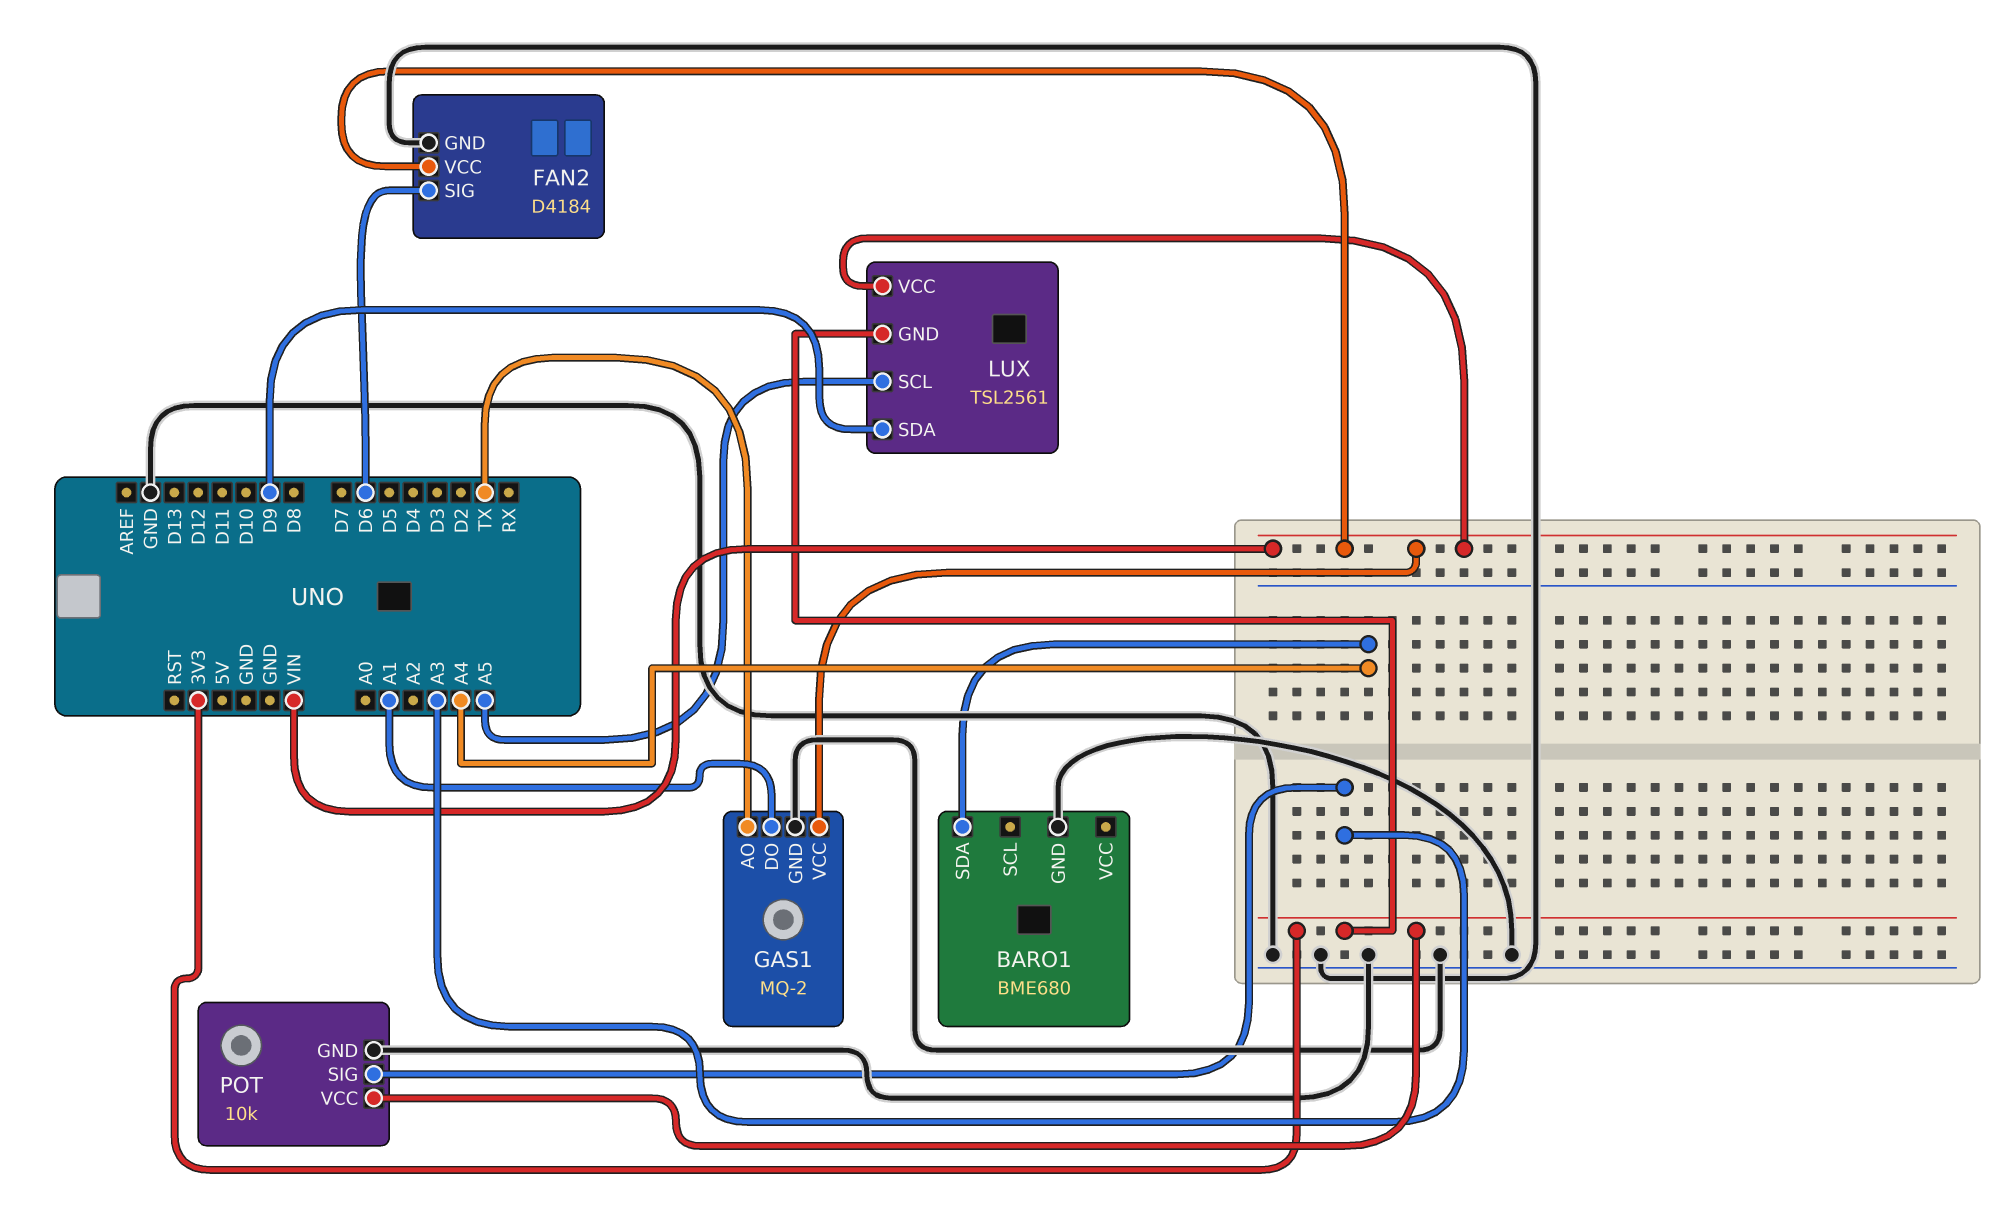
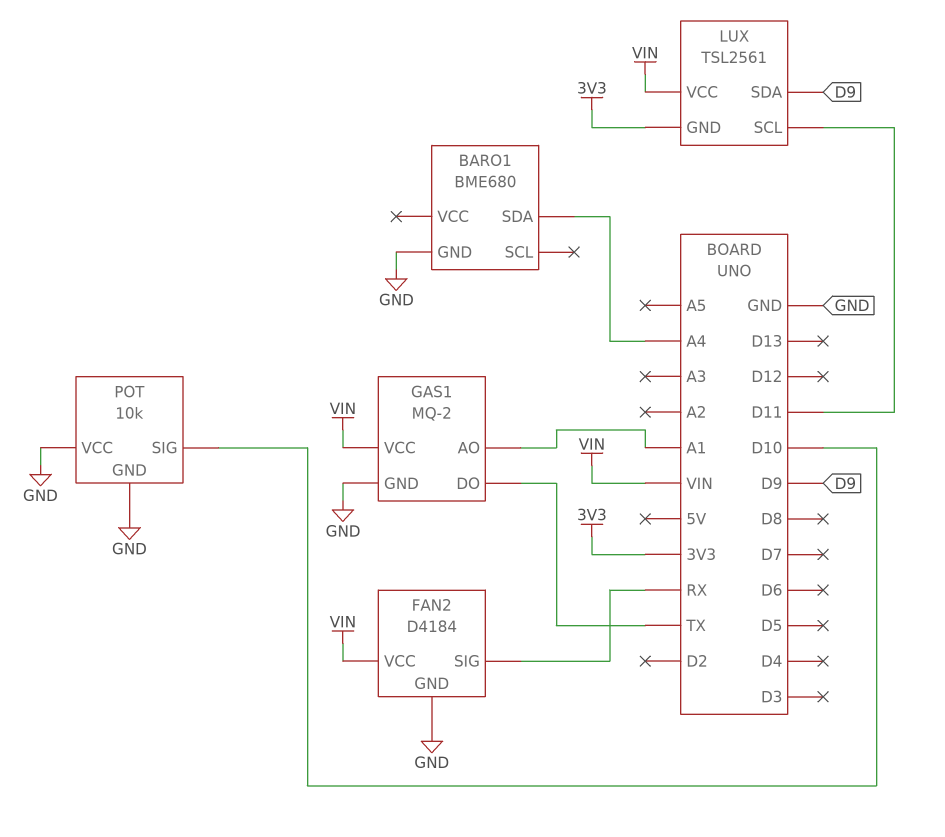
FAN2 pin SIG: D6 -> RX
GAS1 pin AO: TX -> A1
GAS1 pin DO: A1 -> TX
LUX pin SCL: A5 -> D11
POT pin SIG: A3 -> D10
POT pin VCC: 3V3 -> GND

